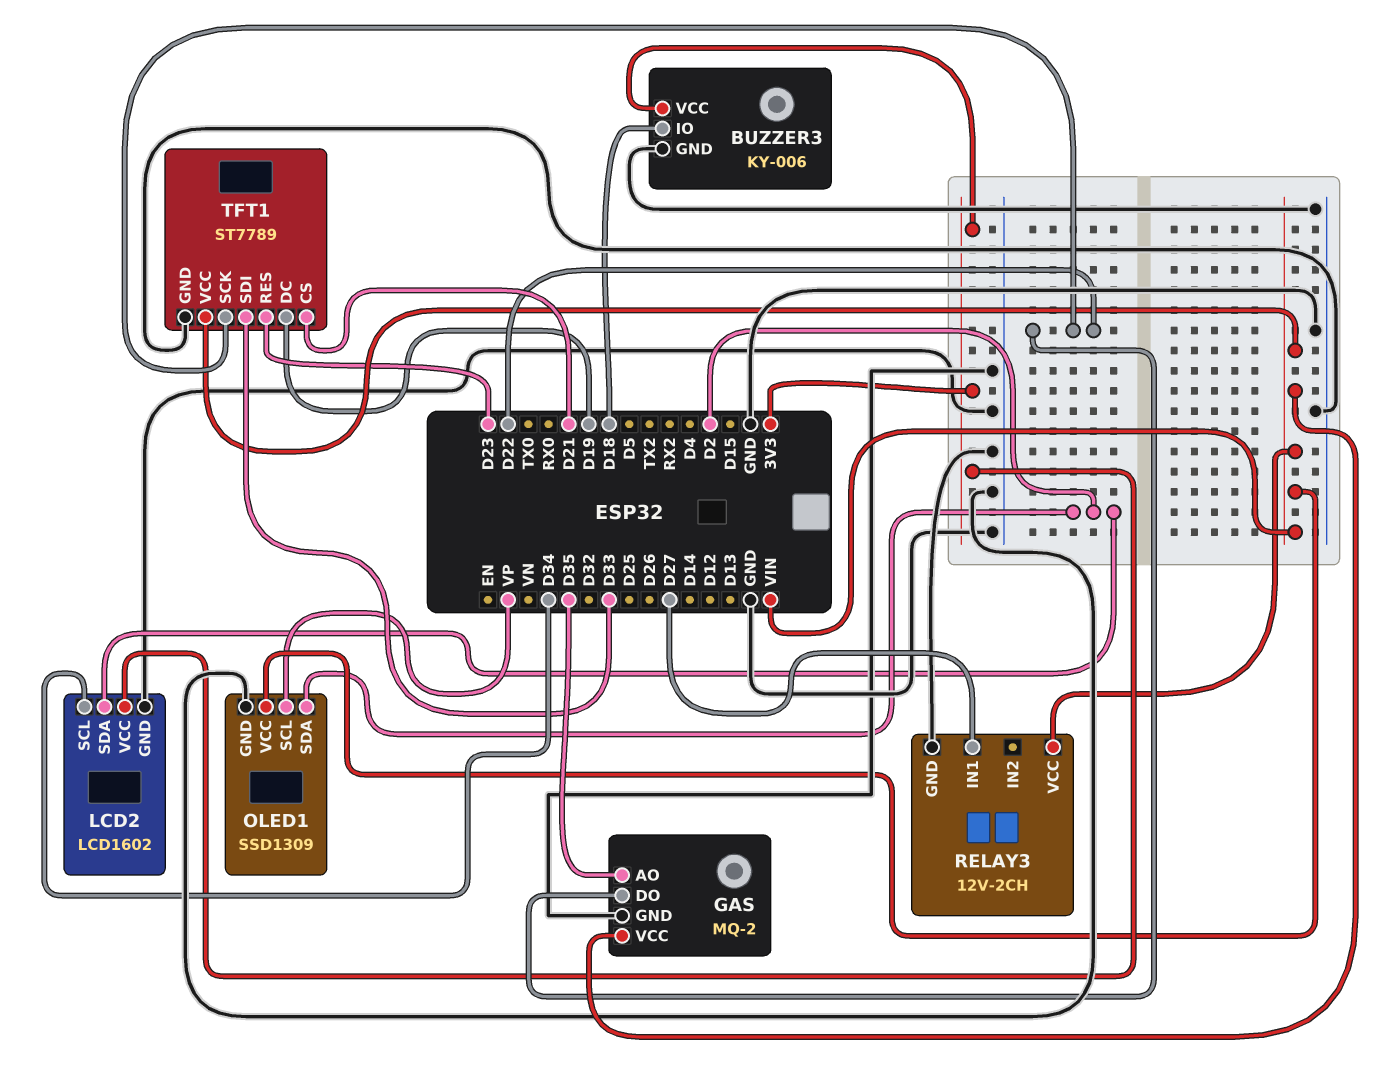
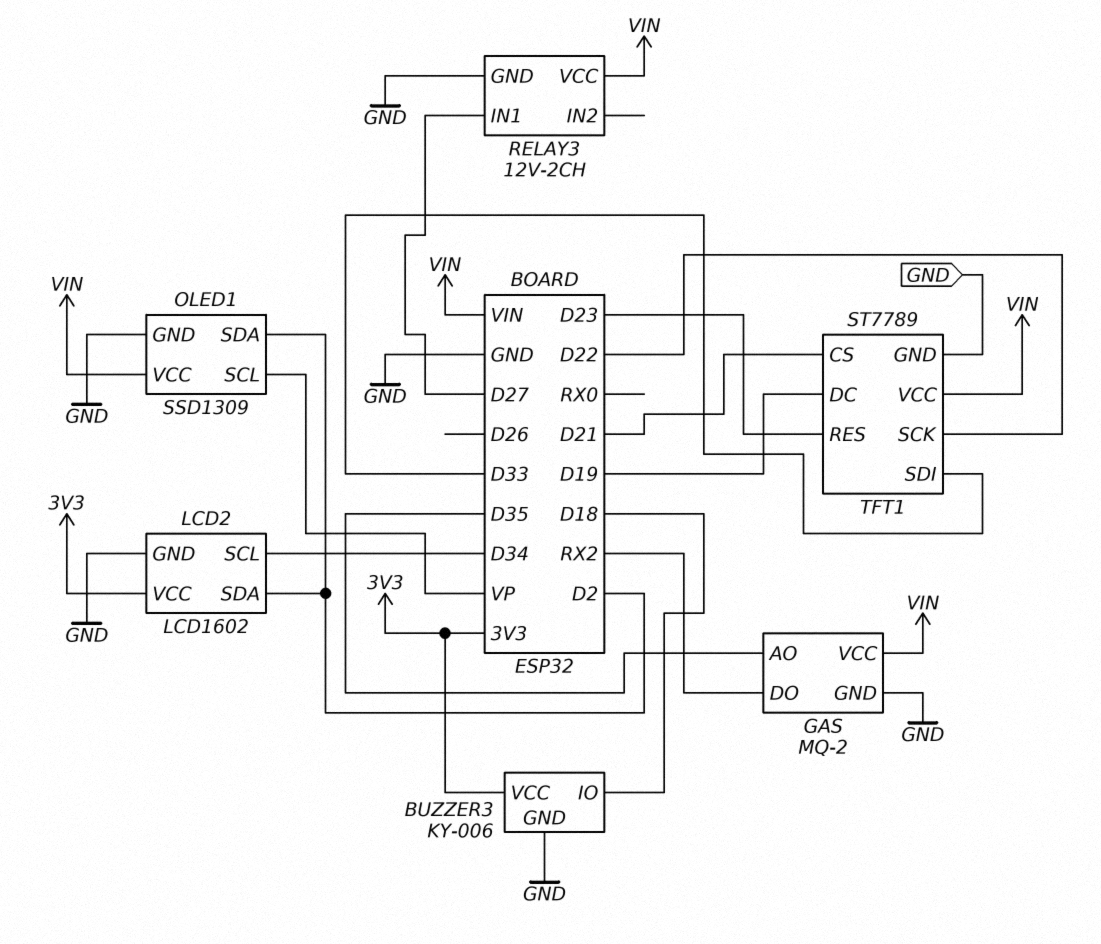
GAS pin DO: D22 -> RX2

